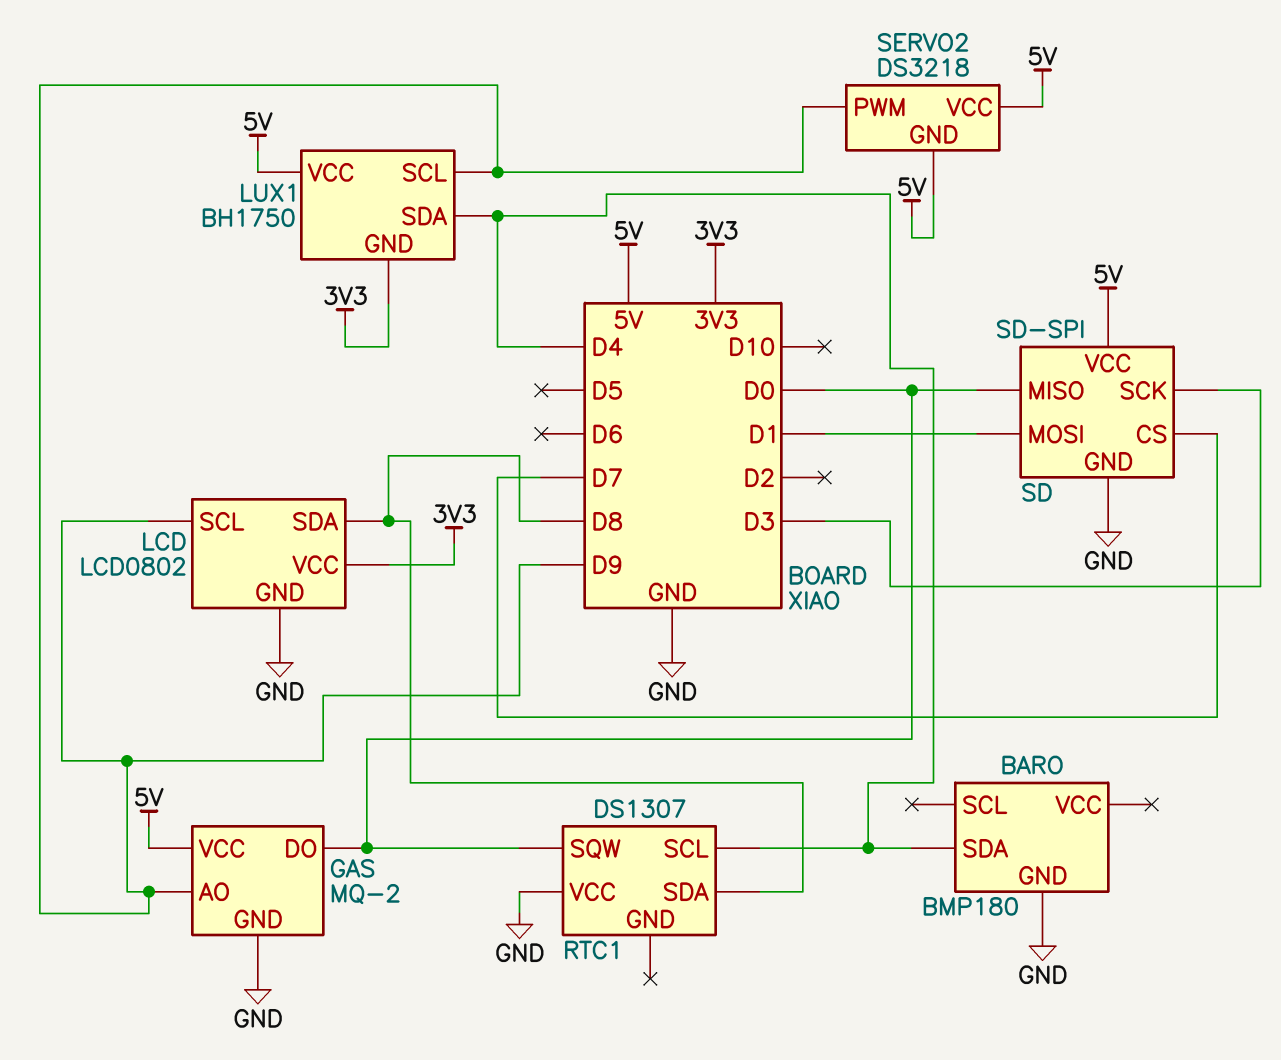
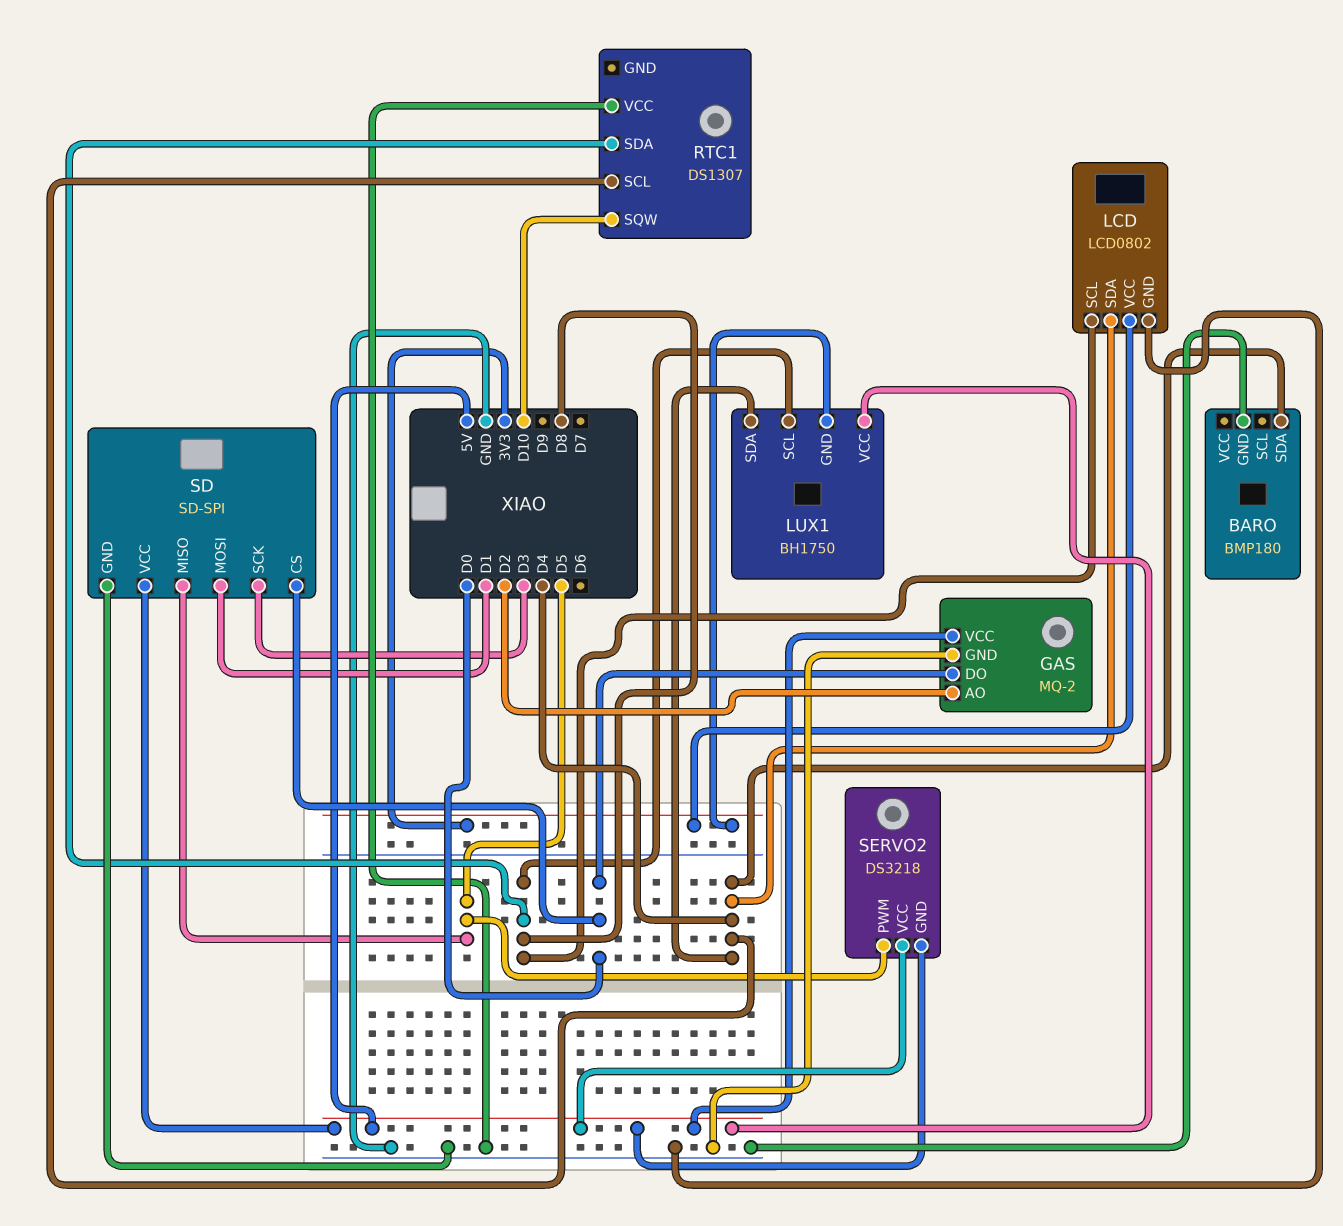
GAS pin AO: D9 -> D2
LCD pin SCL: D9 -> D8
LCD pin SDA: D8 -> D4
LUX1 pin SCL: D9 -> D8
RTC1 pin SQW: D0 -> D10
SD pin CS: D7 -> D0
SD pin MISO: D0 -> D5
SERVO2 pin PWM: D9 -> D5

